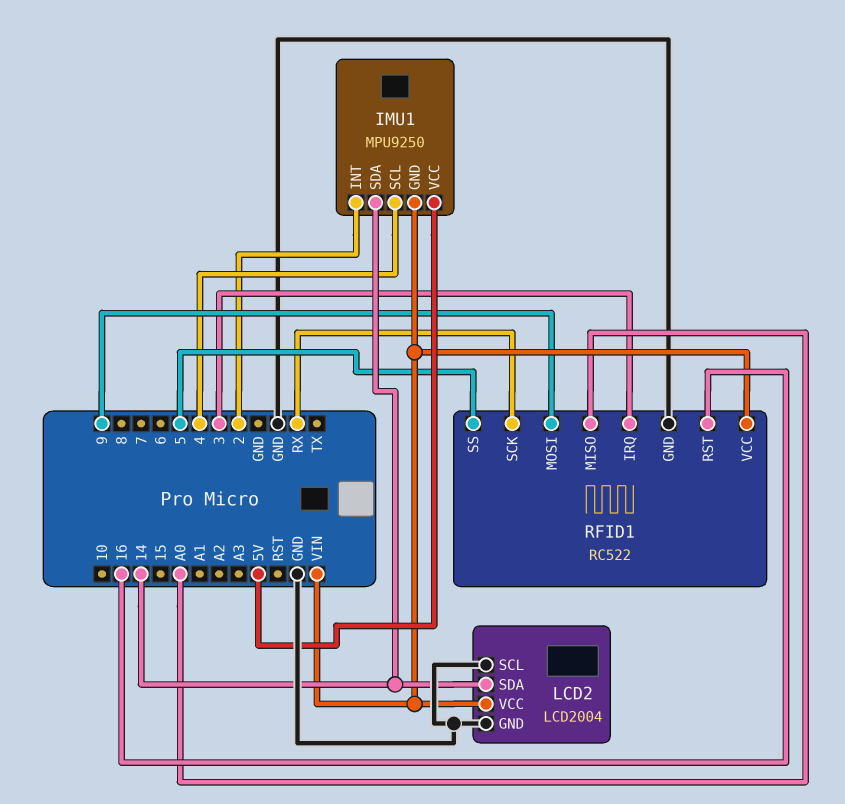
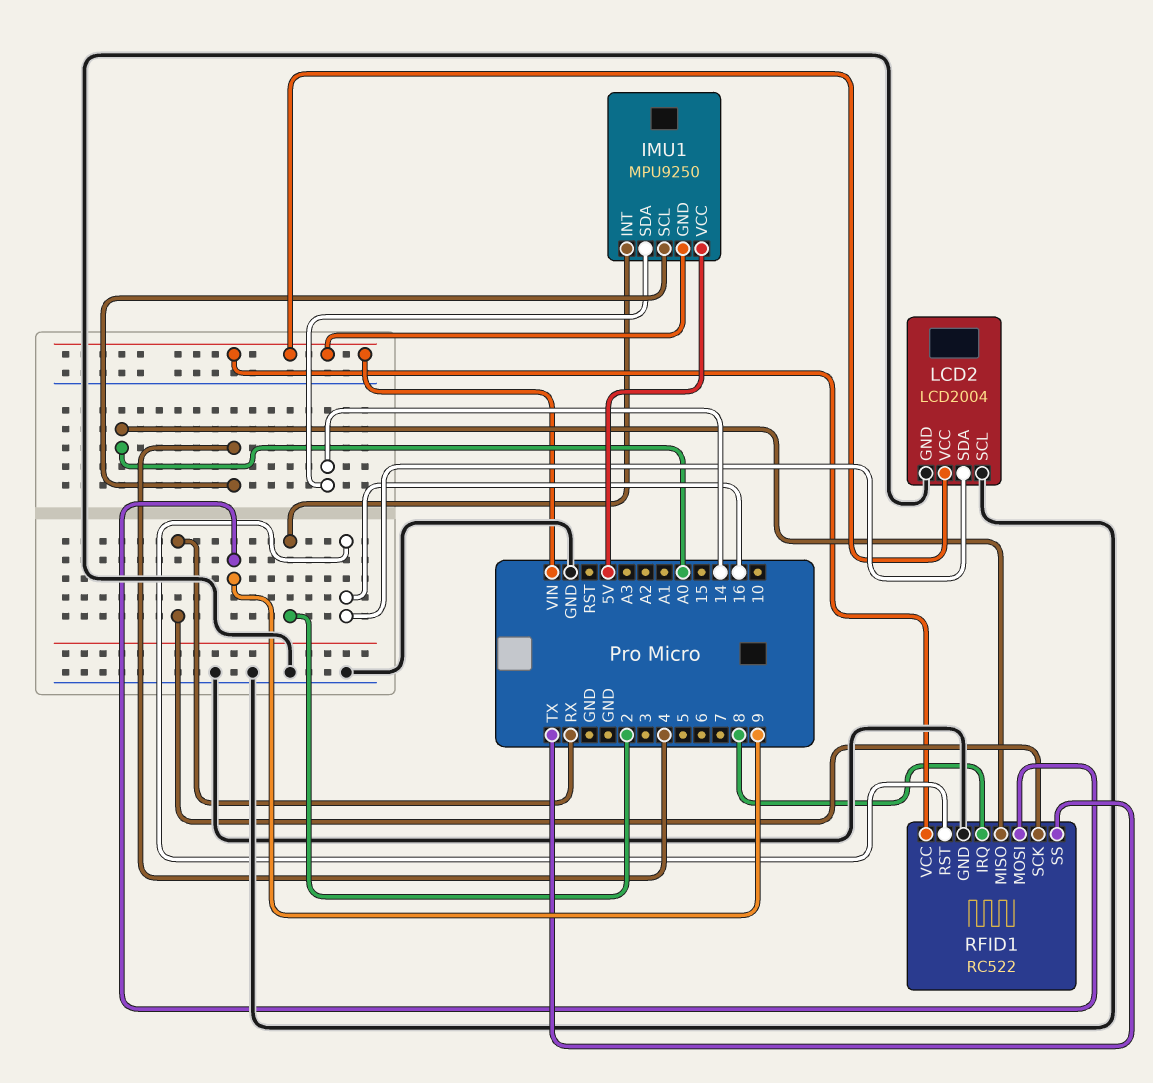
LCD2 pin SDA: 14 -> 16
RFID1 pin IRQ: 3 -> 8
RFID1 pin SS: 5 -> TX

